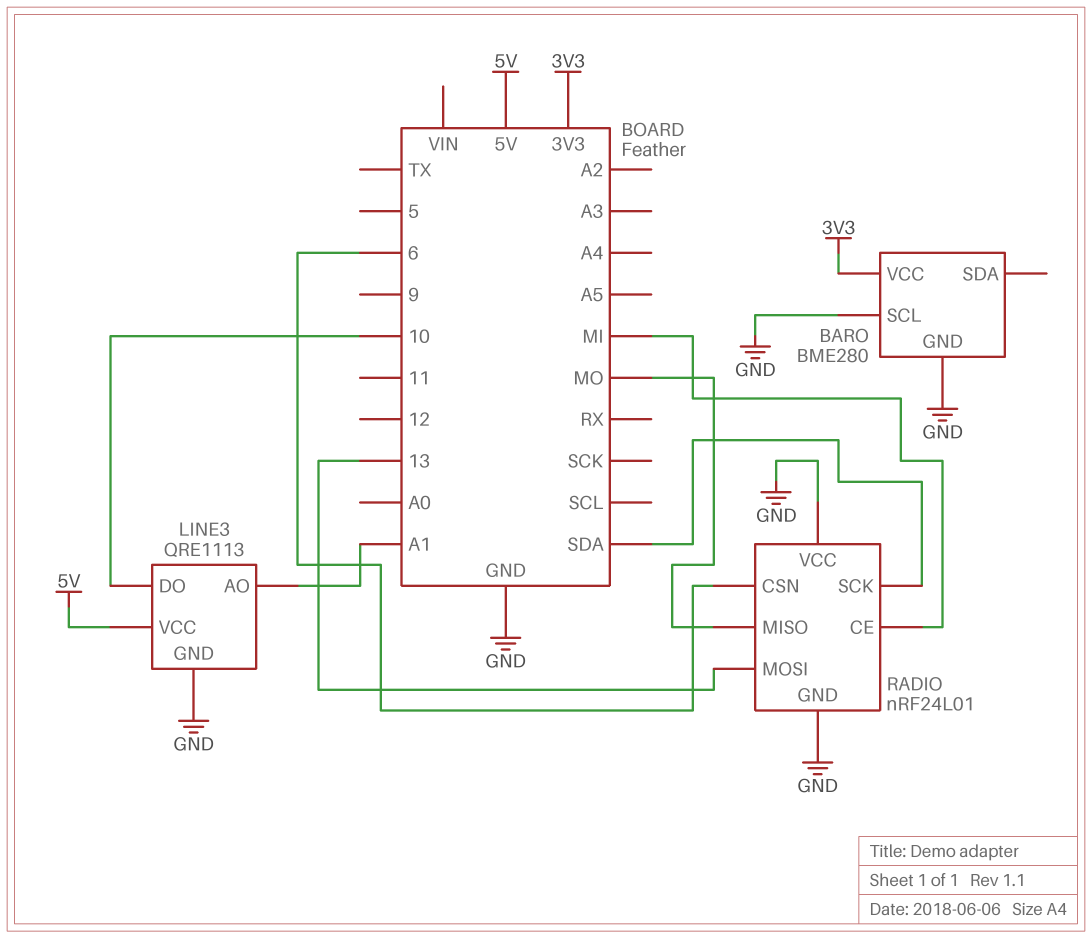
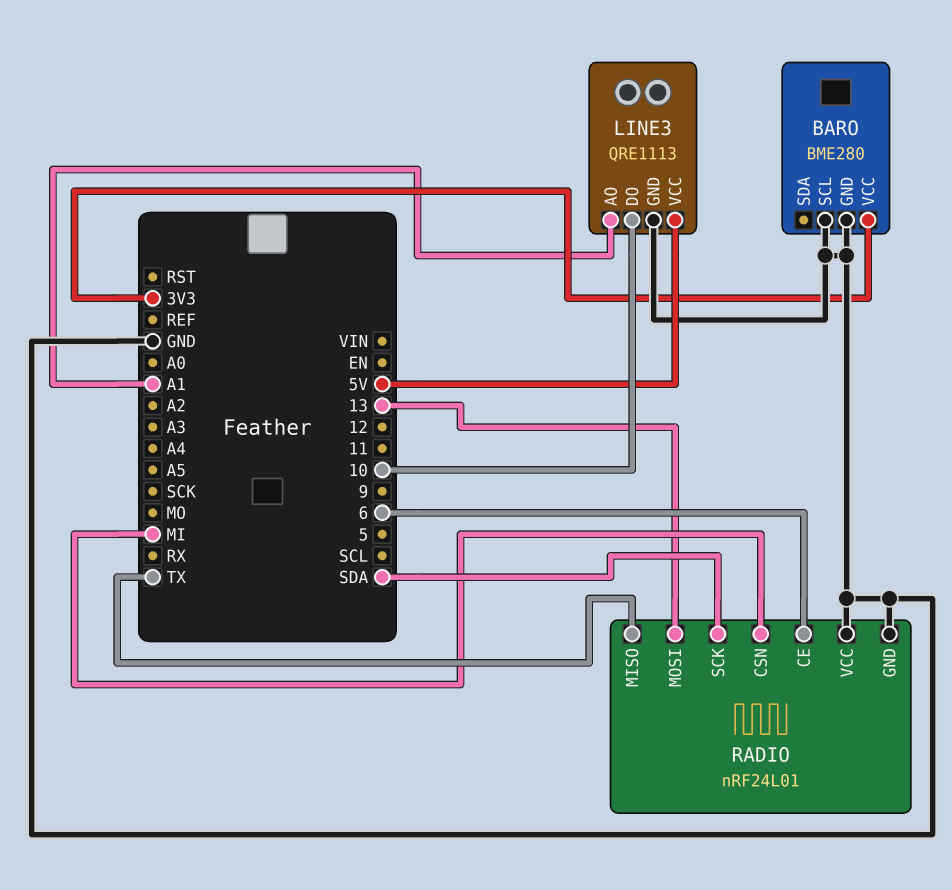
RADIO pin CE: MI -> 6
RADIO pin CSN: 6 -> MI
RADIO pin MISO: MO -> TX

